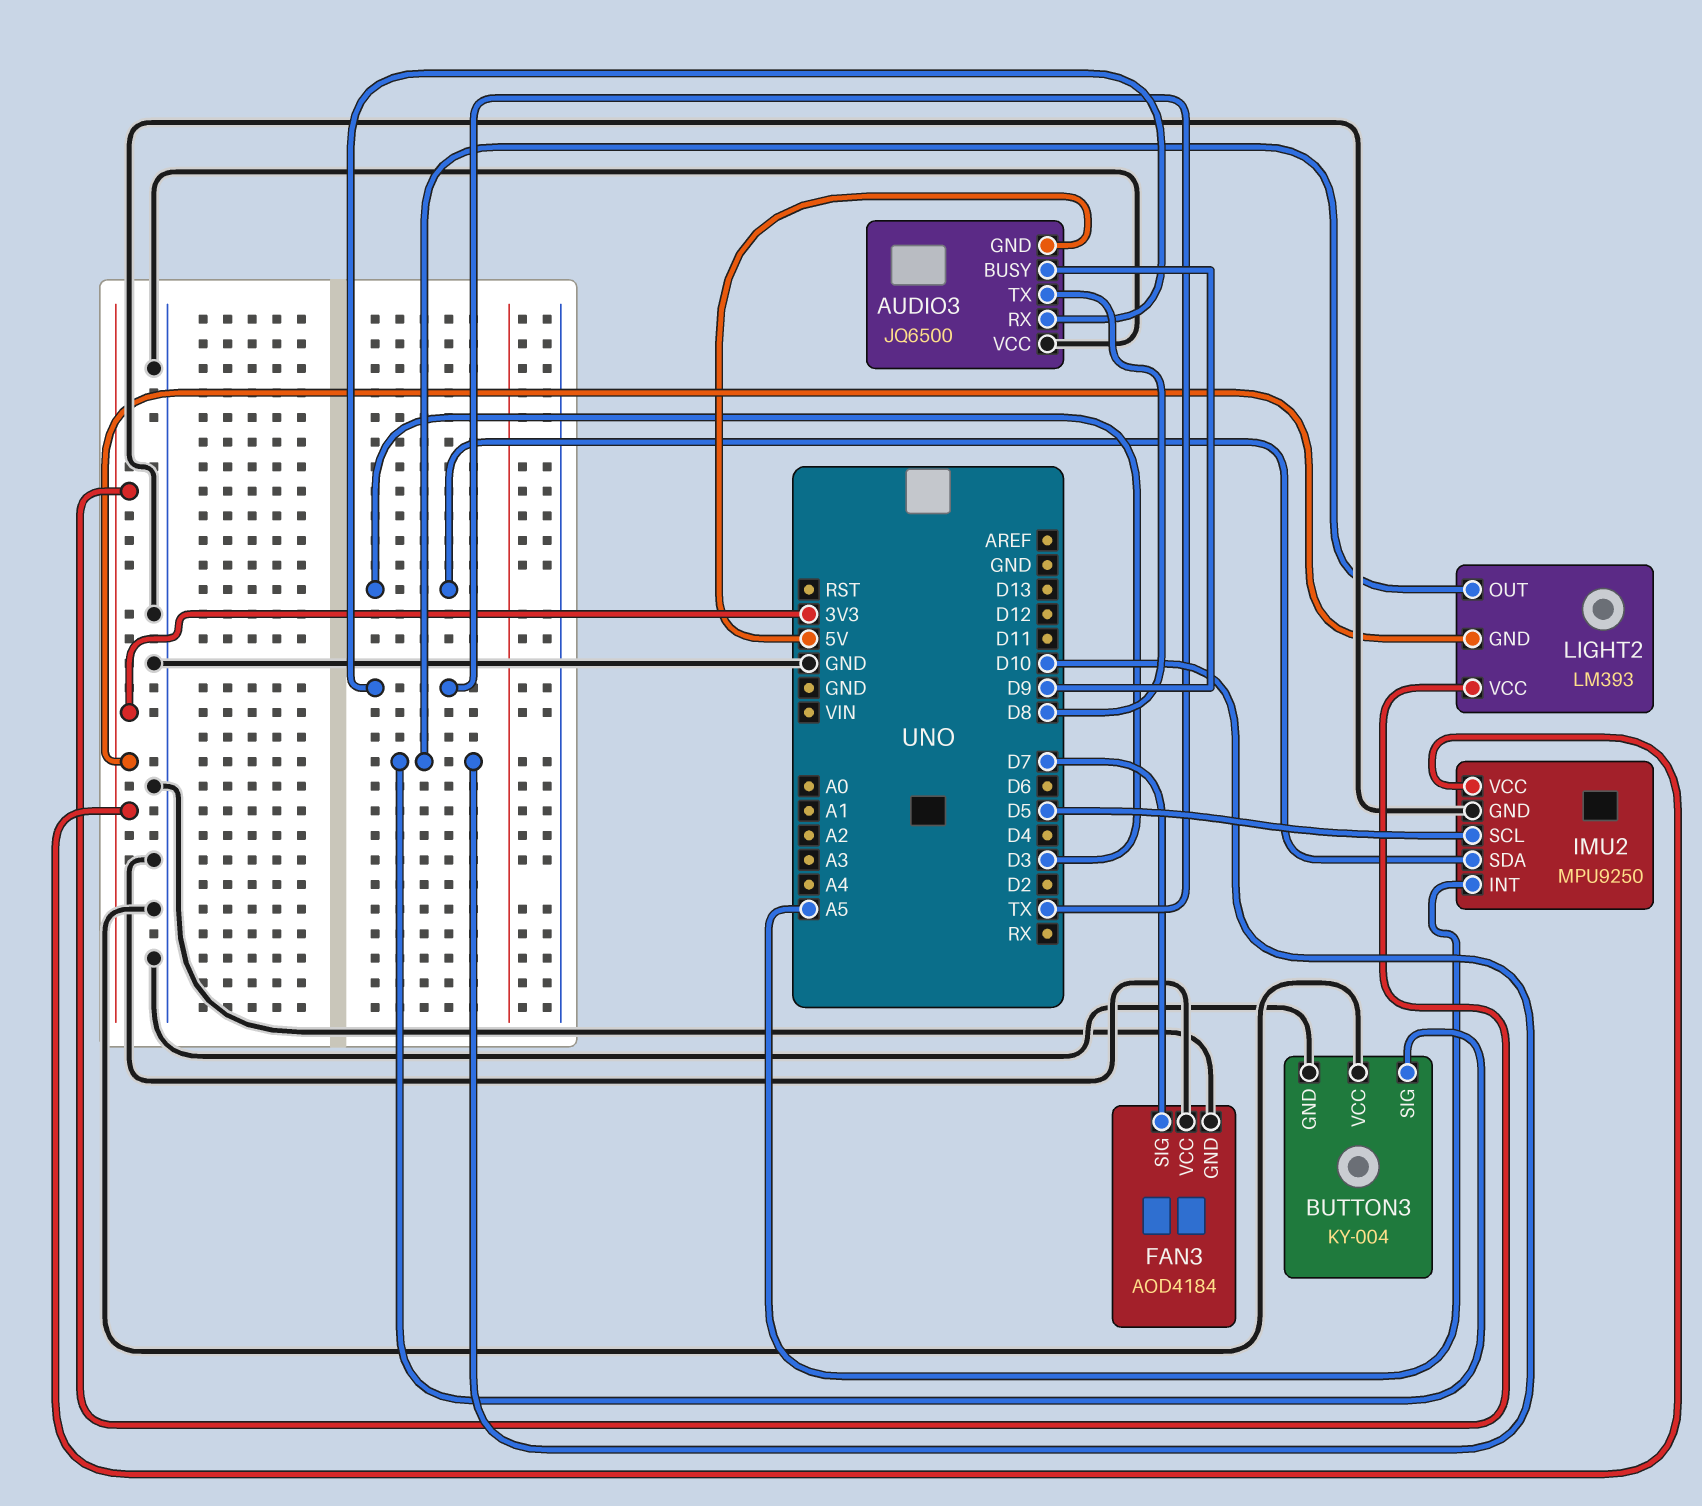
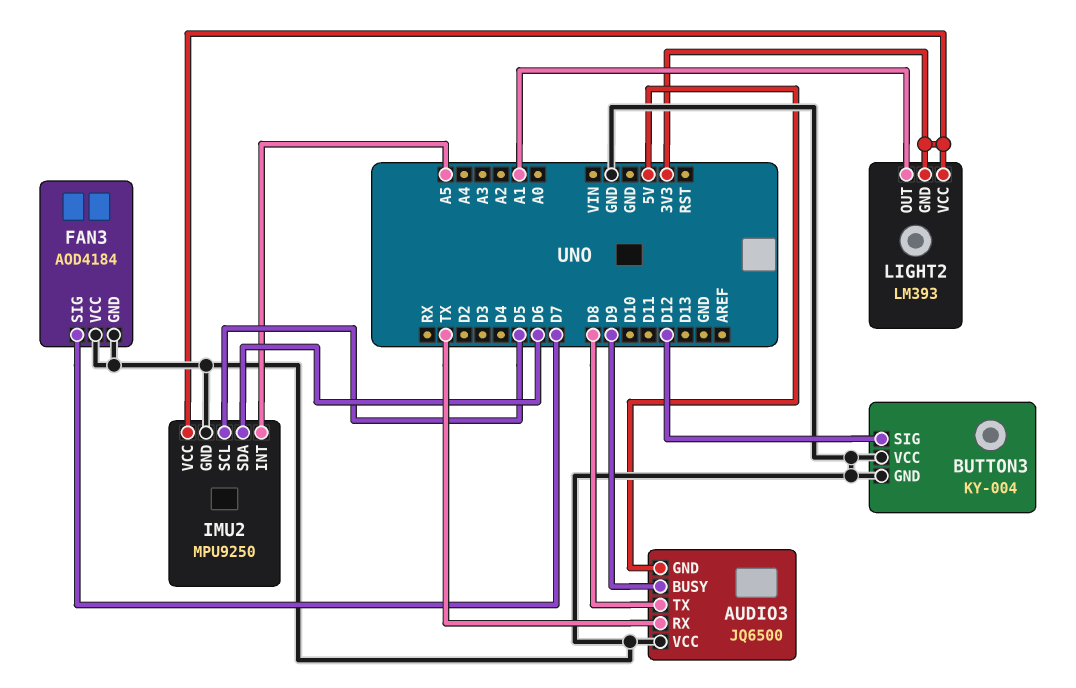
BUTTON3 pin SIG: D10 -> D12
IMU2 pin SDA: D3 -> D6
LIGHT2 pin OUT: D10 -> A1

